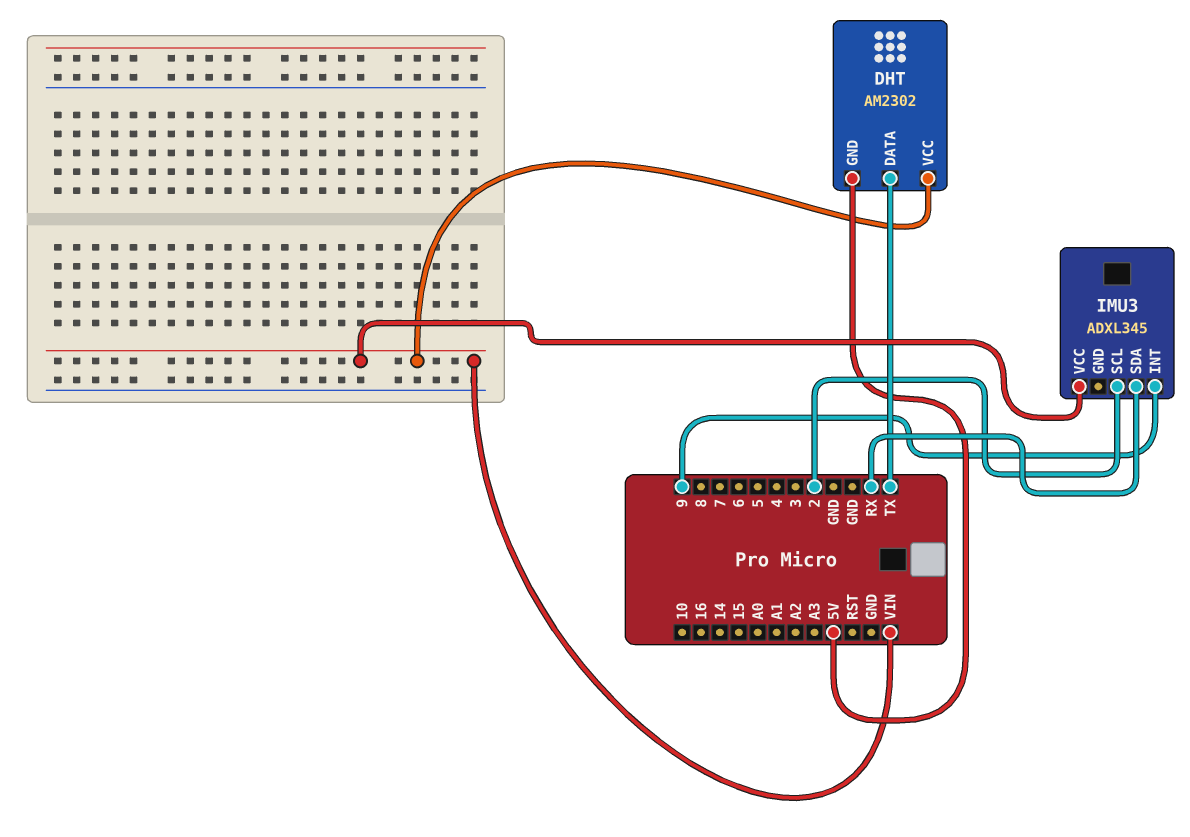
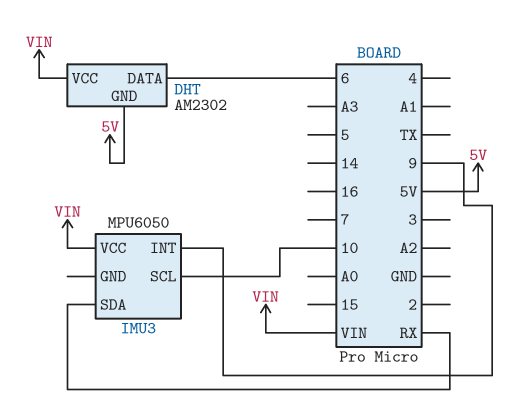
DHT pin DATA: TX -> 6
IMU3: ADXL345 -> MPU6050
IMU3 pin SCL: 2 -> 10

